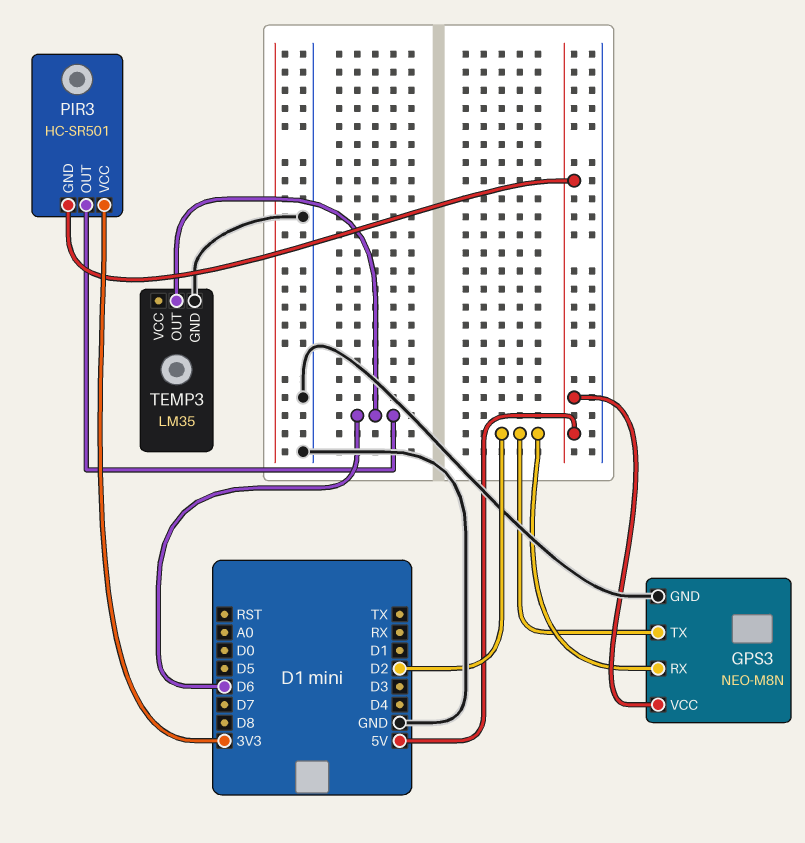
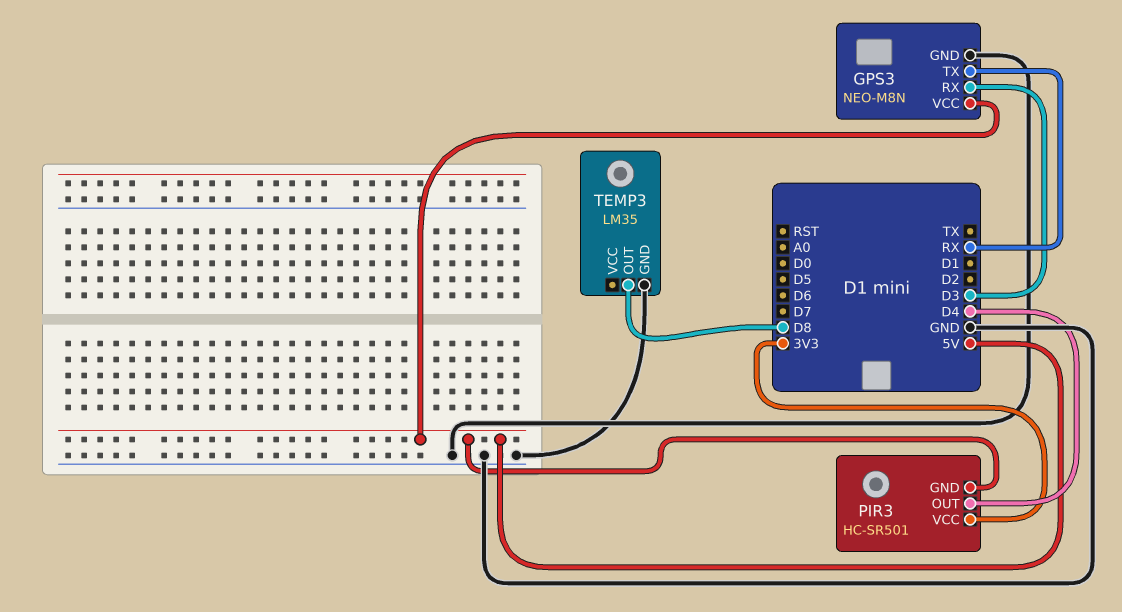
GPS3 pin RX: D2 -> D3
GPS3 pin TX: D2 -> RX
PIR3 pin OUT: D6 -> D4
TEMP3 pin OUT: D6 -> D8

